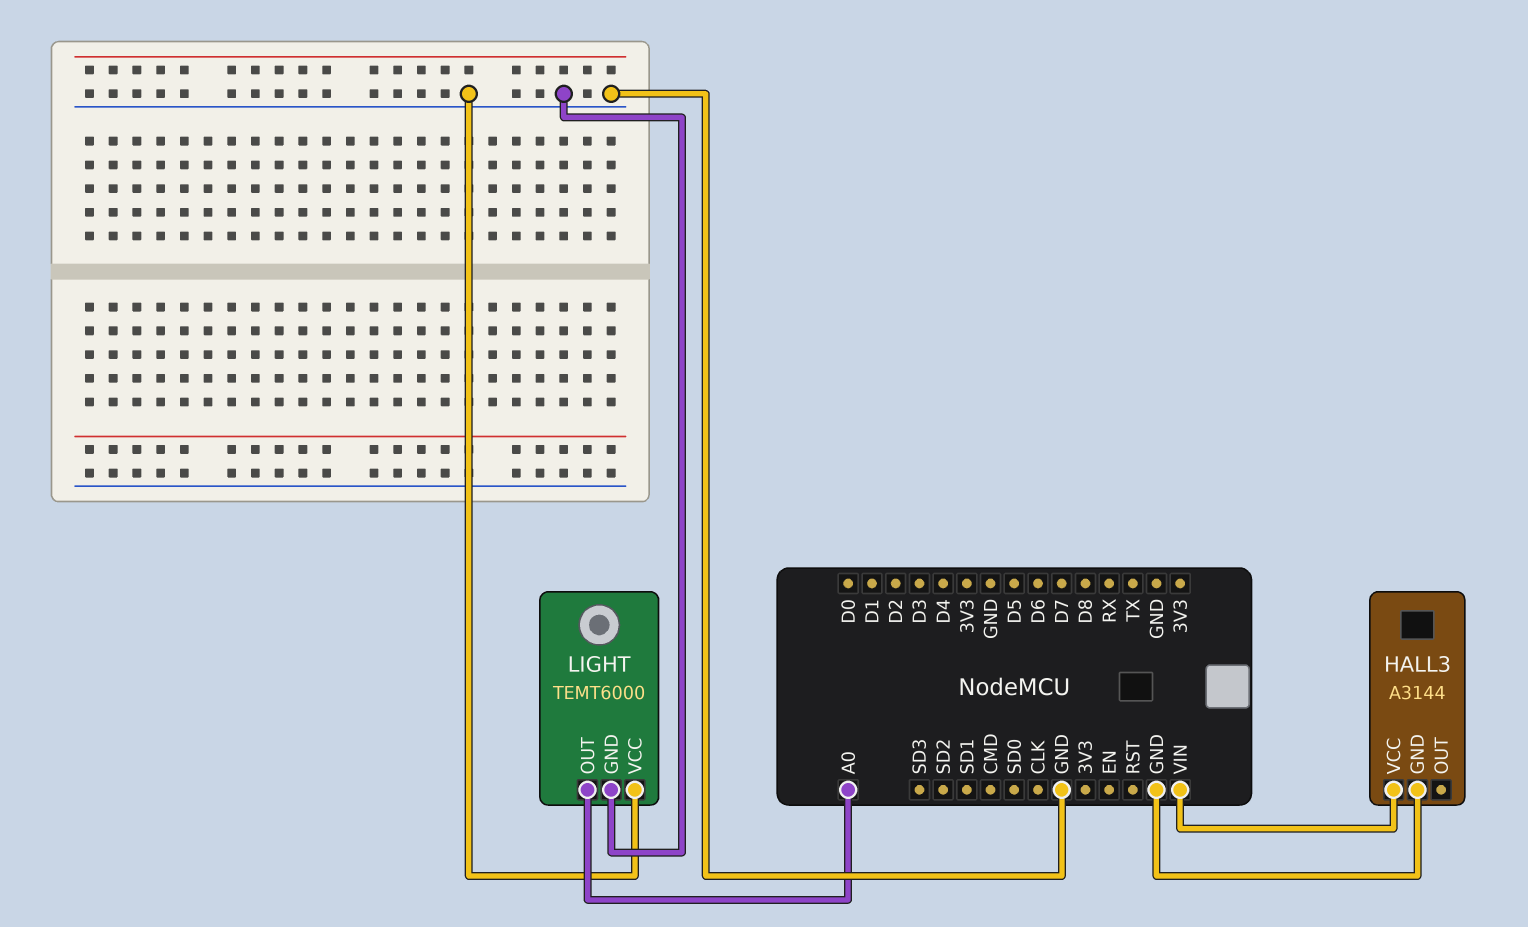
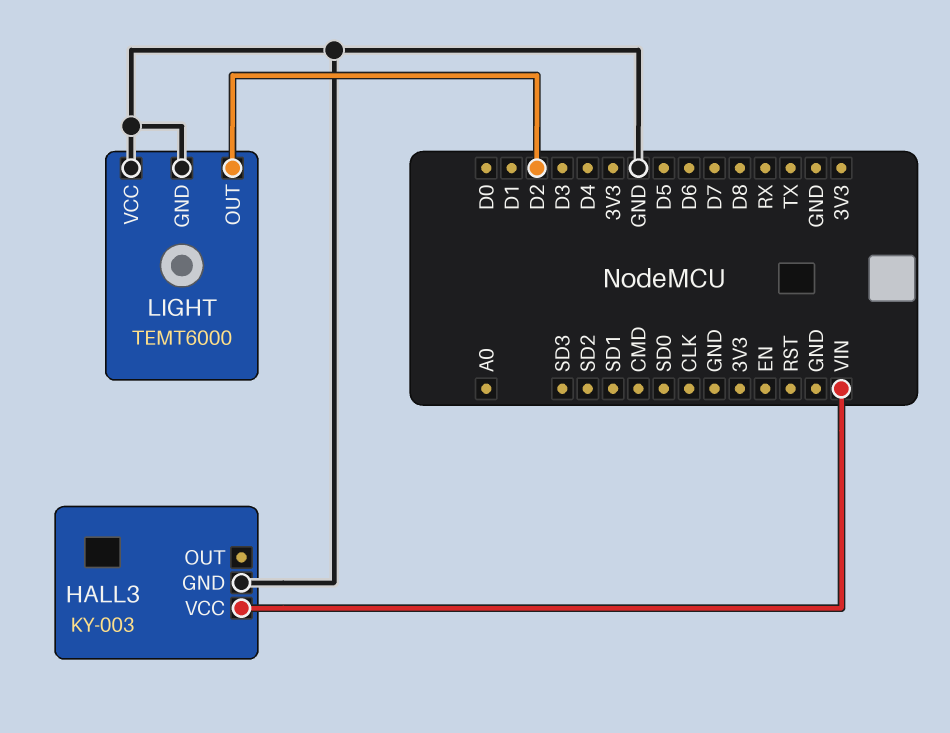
HALL3: A3144 -> KY-003
LIGHT pin OUT: A0 -> D2

